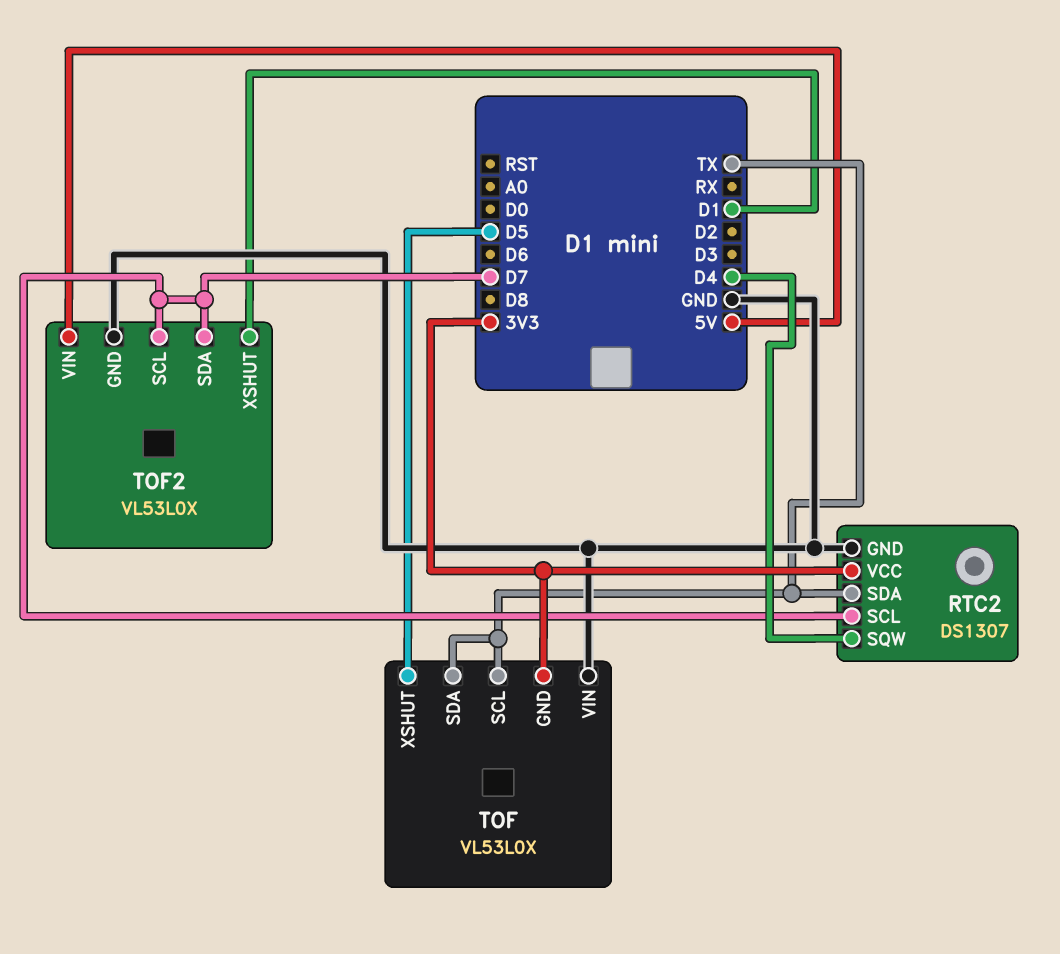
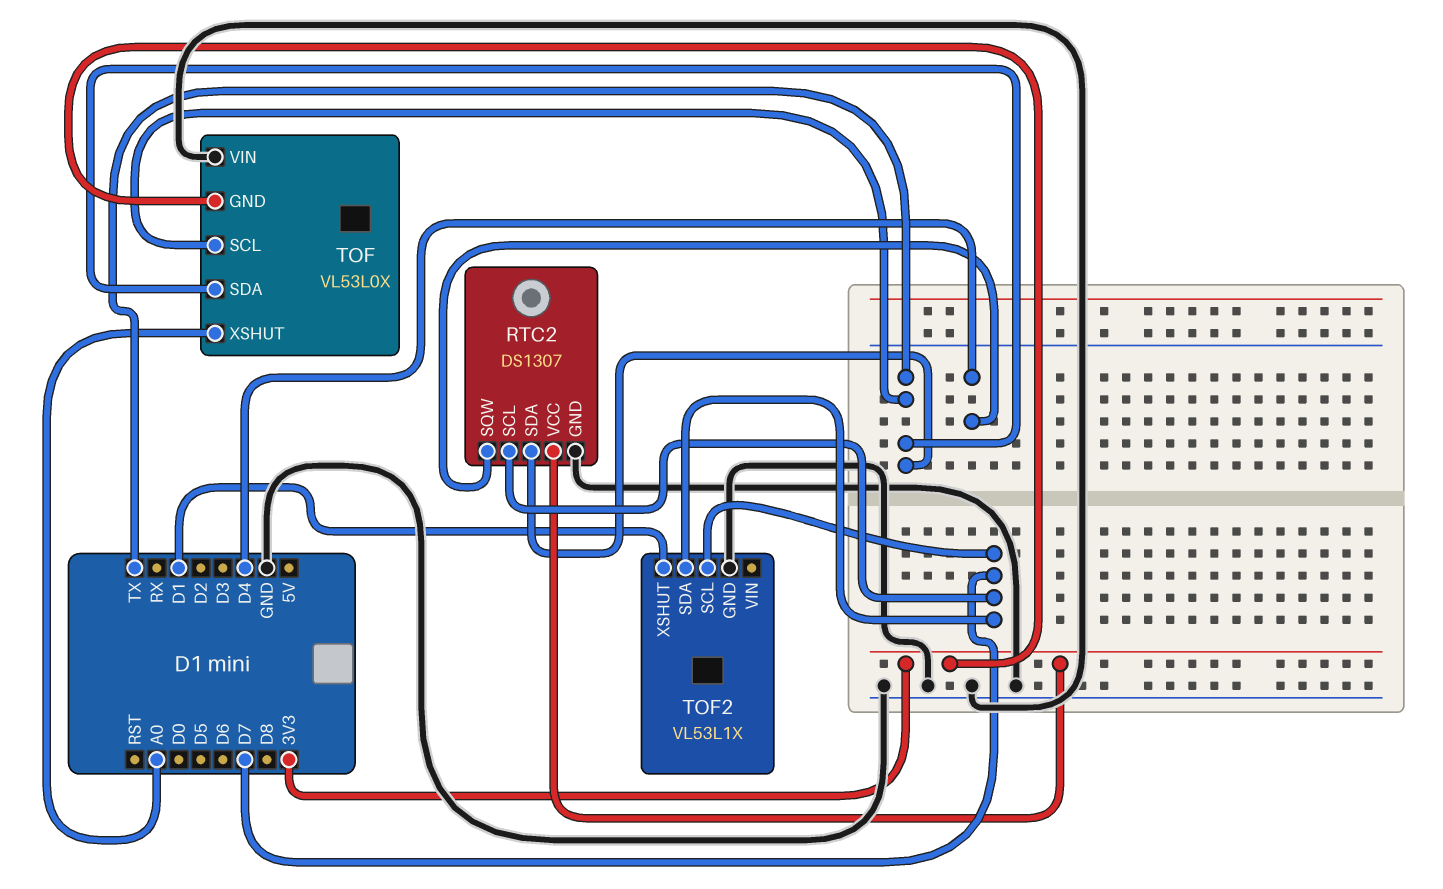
TOF pin XSHUT: D5 -> A0
TOF2: VL53L0X -> VL53L1X
TOF2 pin VIN: 5V -> none

